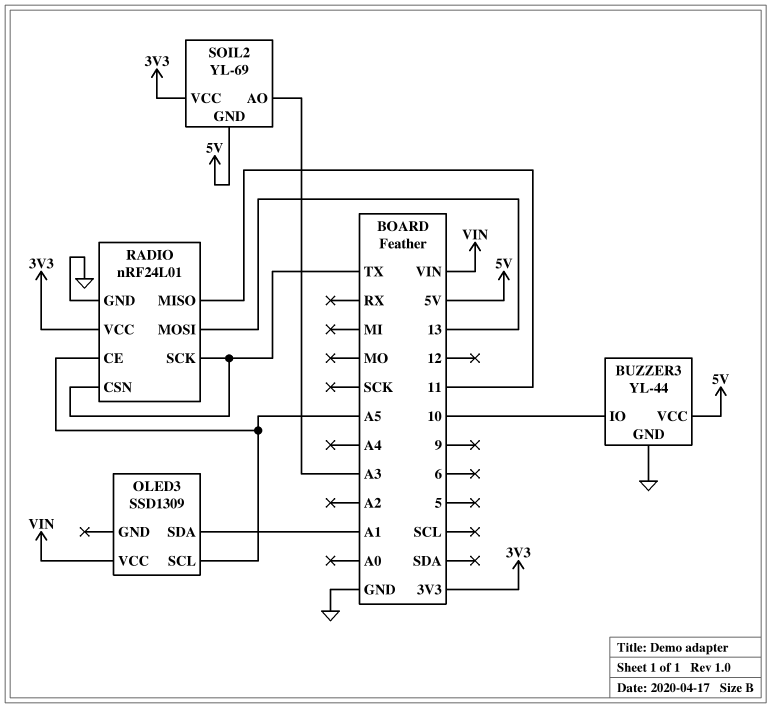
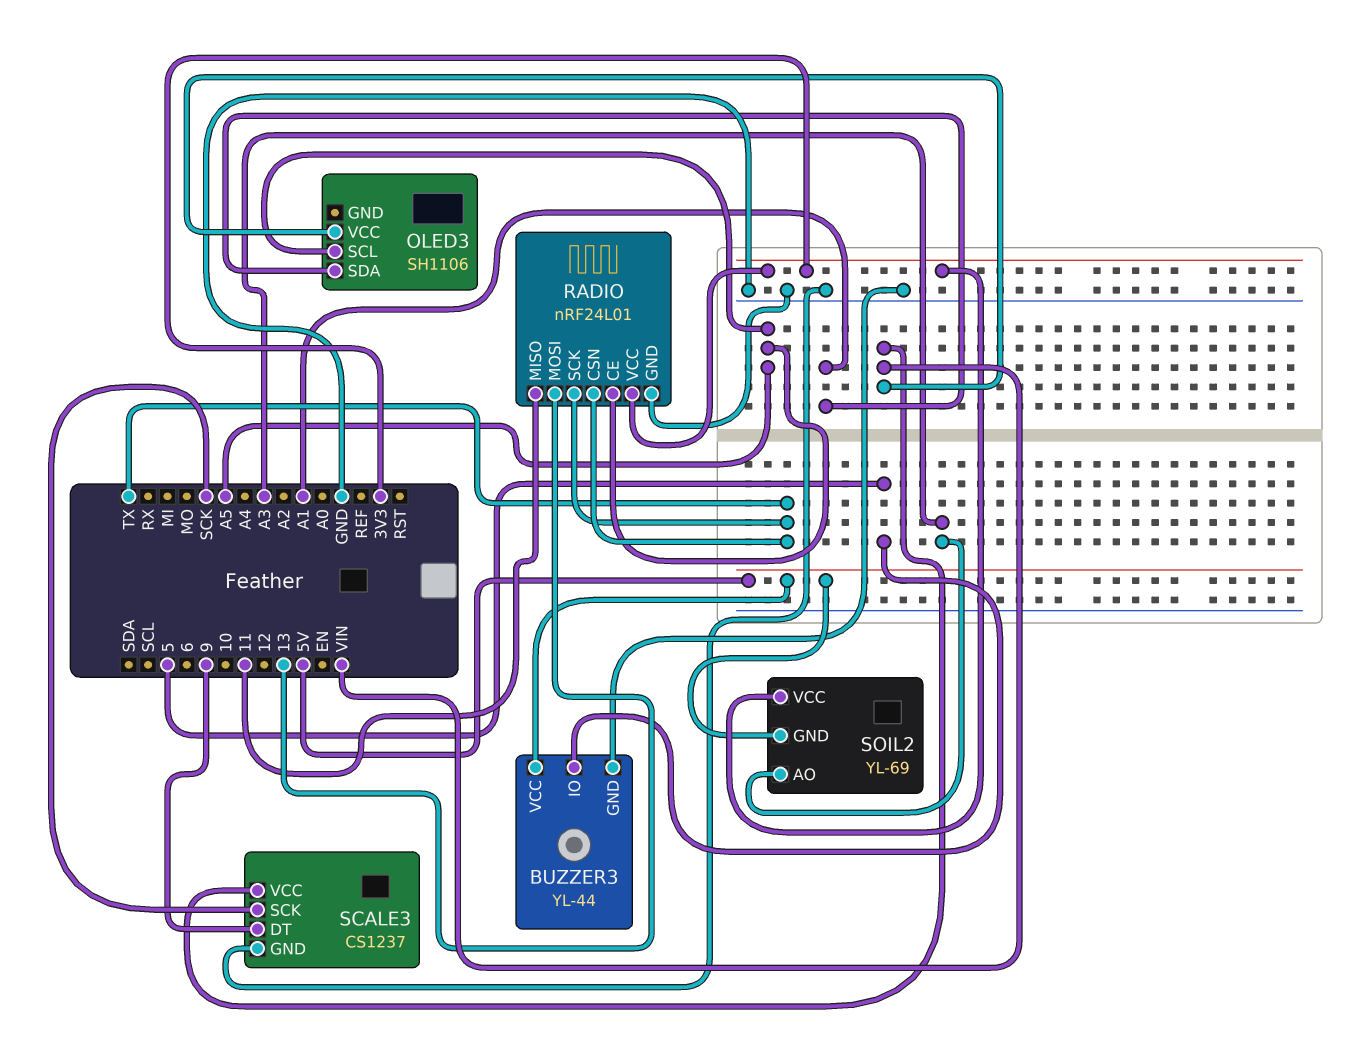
BUZZER3 pin IO: 10 -> 5
OLED3: SSD1309 -> SH1106
SCALE3: none -> CS1237
SCALE3 pin DT: none -> 9
SCALE3 pin GND: none -> GND
SCALE3 pin SCK: none -> SCK
SCALE3 pin VCC: none -> VIN

